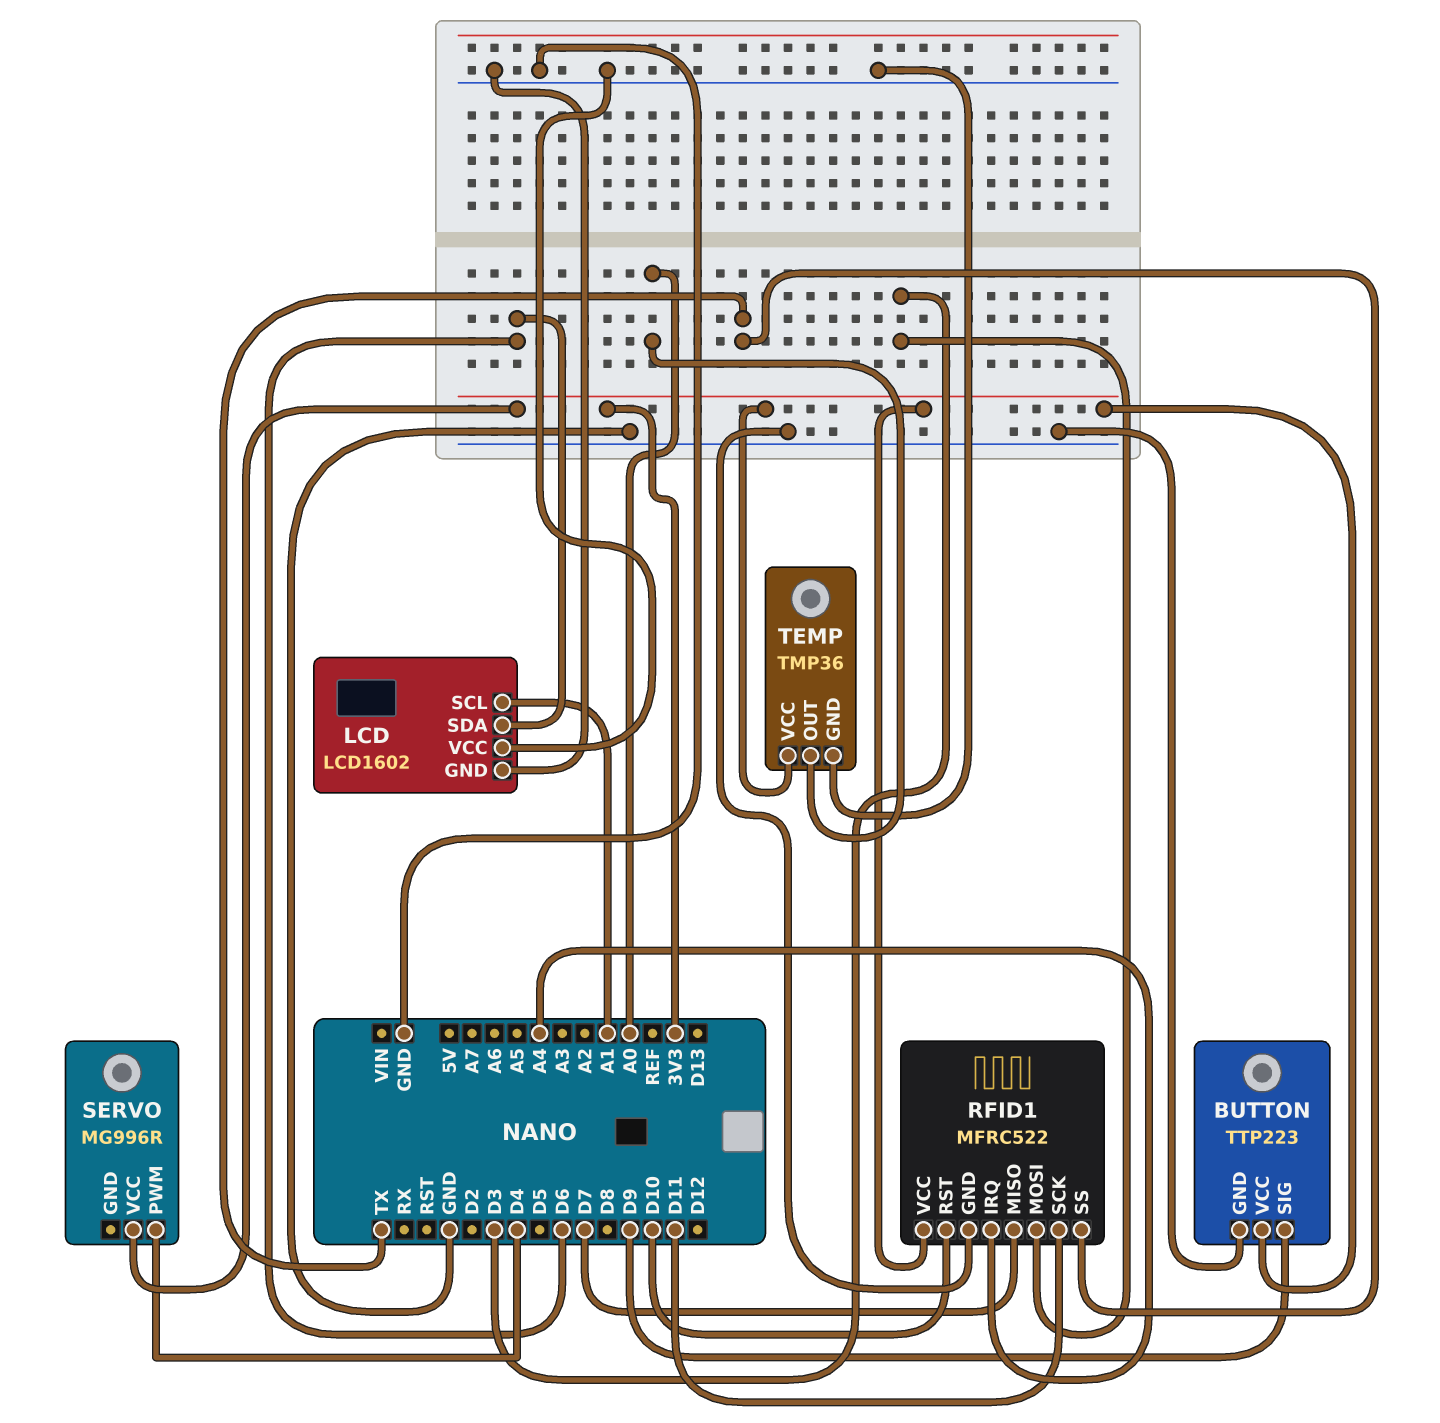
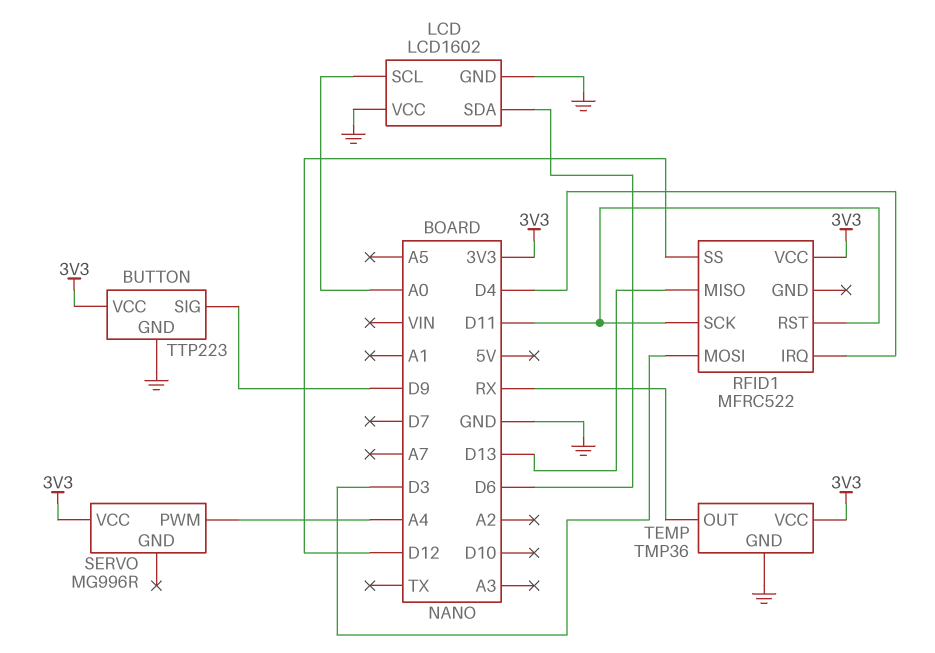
LCD pin SCL: A1 -> A0
RFID1 pin GND: GND -> none
RFID1 pin IRQ: A4 -> D4
RFID1 pin MISO: D7 -> D13
RFID1 pin RST: D10 -> D11
RFID1 pin SS: TX -> D12
SERVO pin PWM: D4 -> A4
TEMP pin OUT: A0 -> RX

